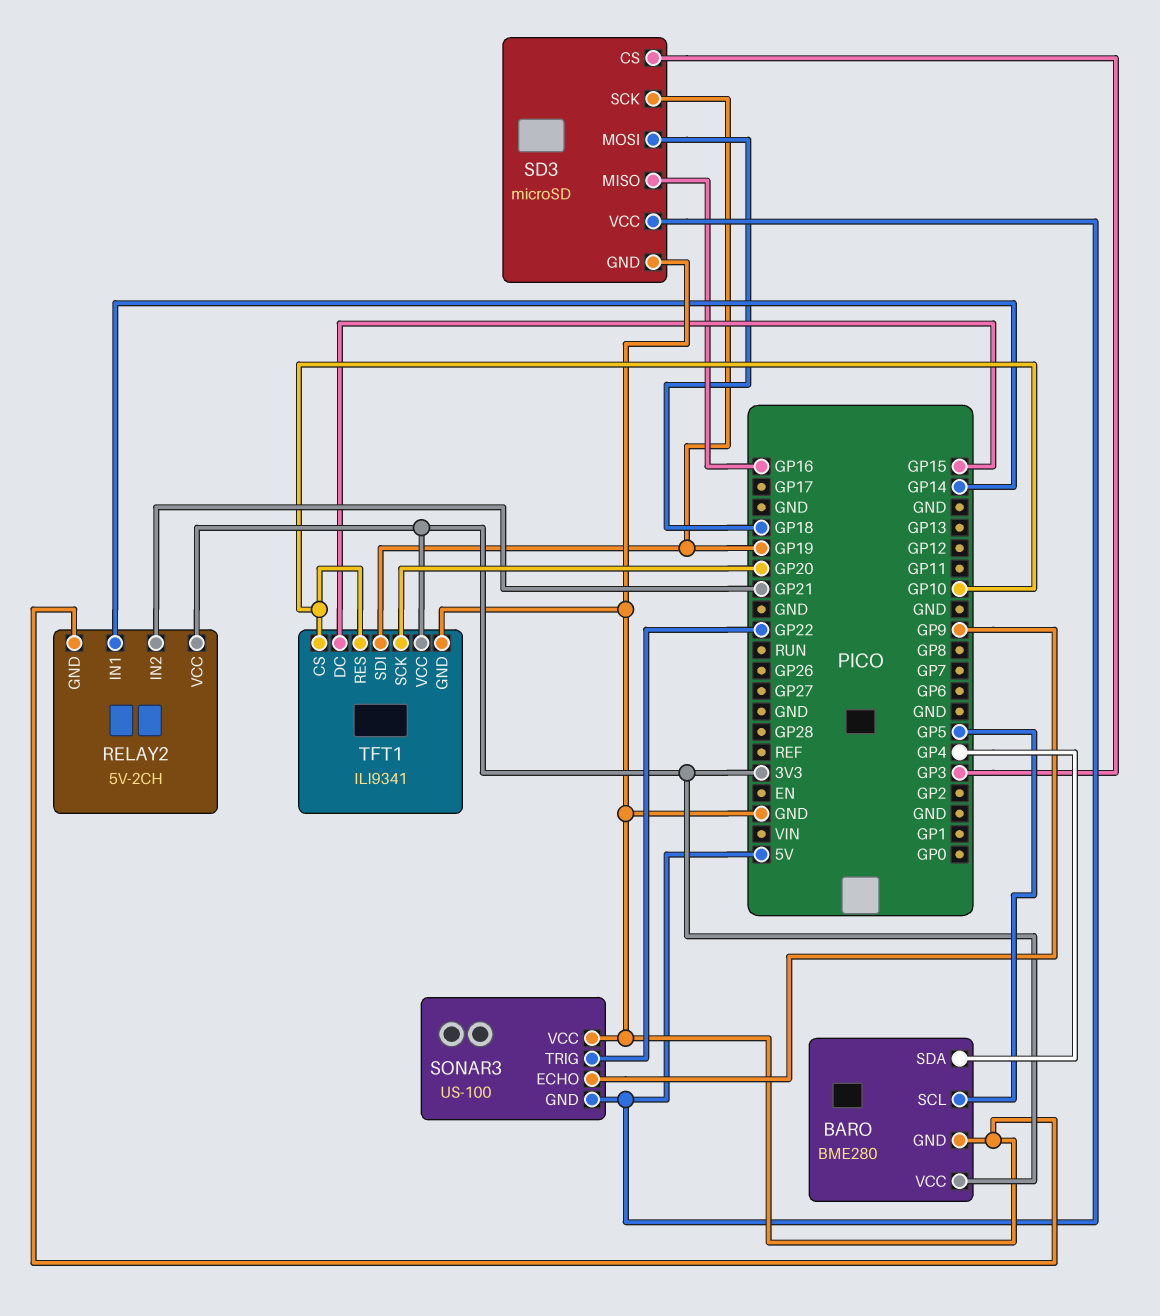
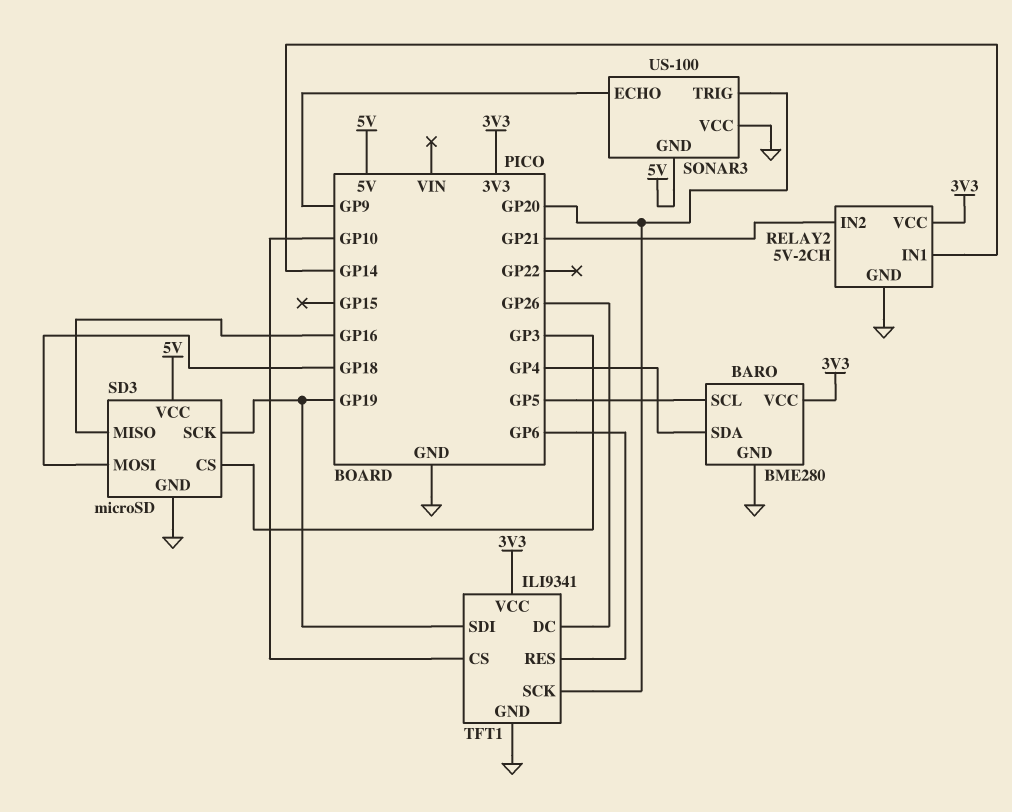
SONAR3 pin TRIG: GP22 -> GP20
TFT1 pin DC: GP15 -> GP26
TFT1 pin RES: GP10 -> GP6

